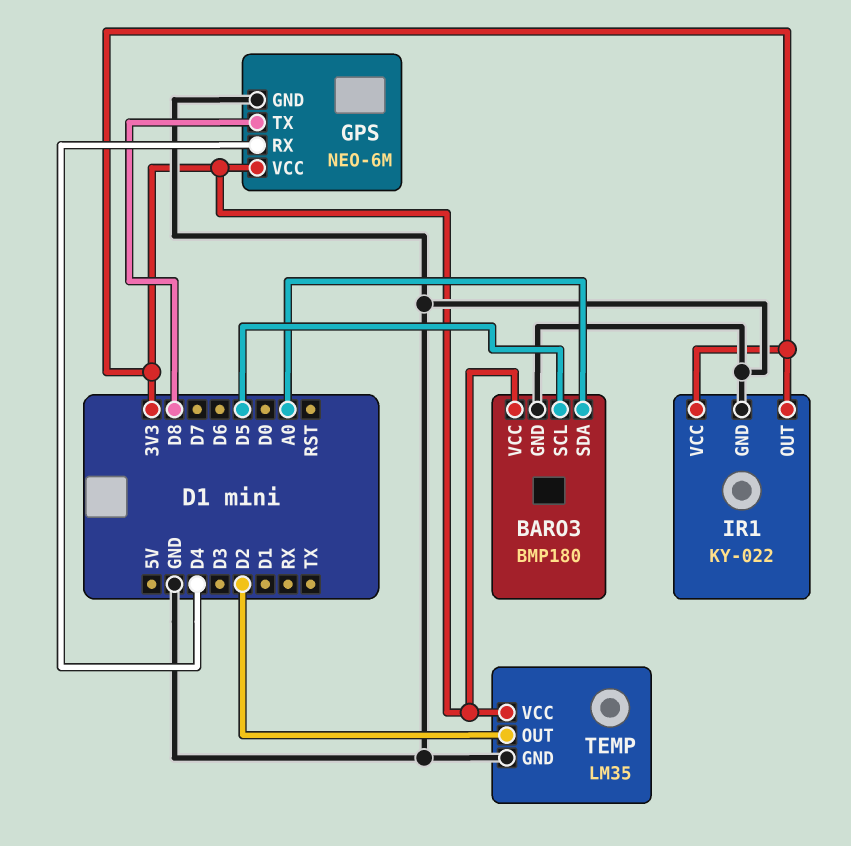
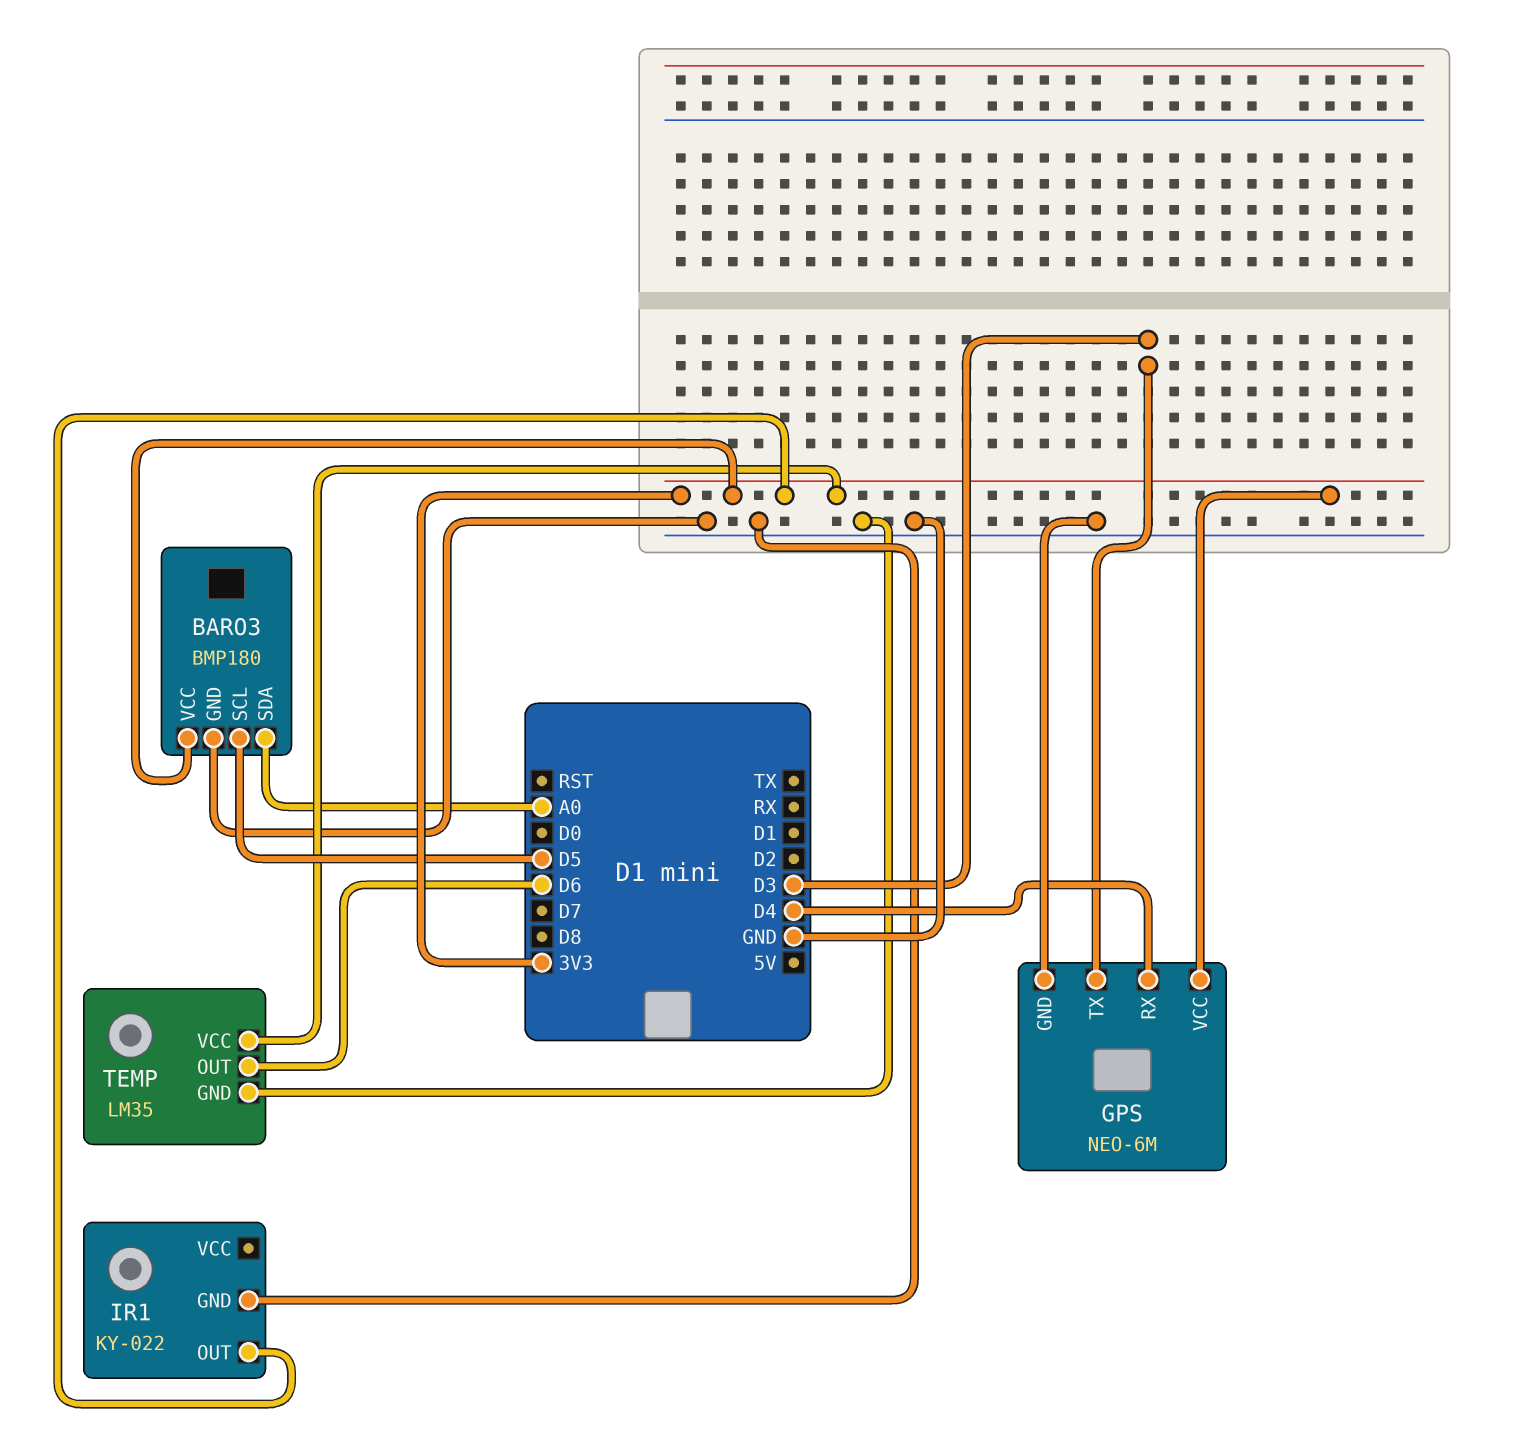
GPS pin TX: D8 -> D3
IR1 pin VCC: 3V3 -> none
TEMP pin OUT: D2 -> D6

